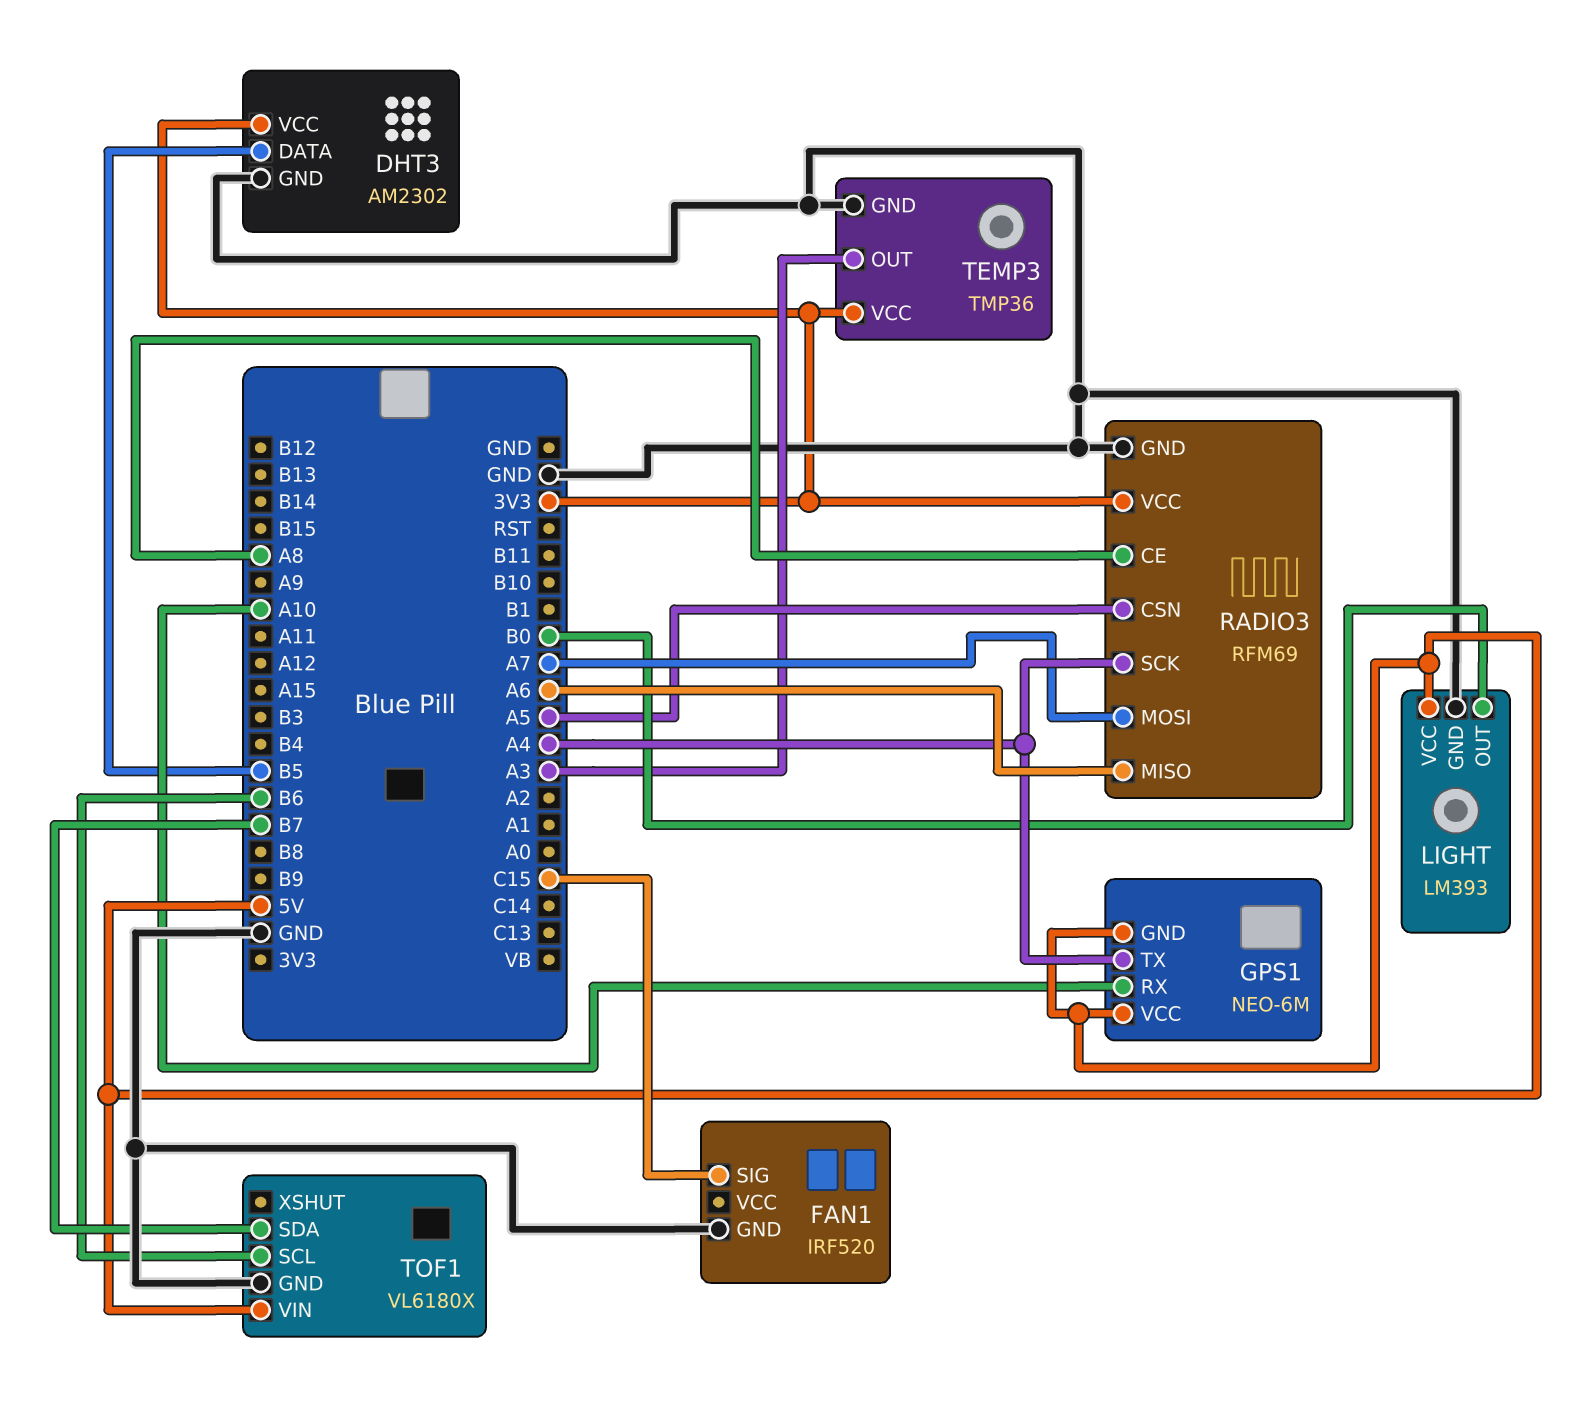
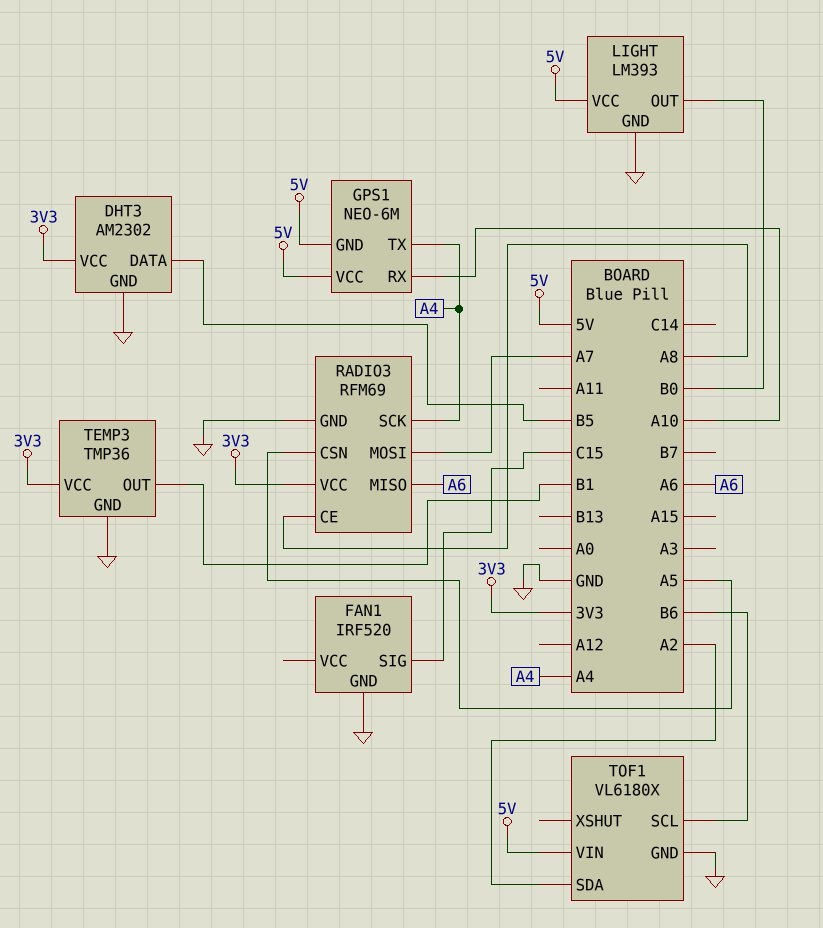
TEMP3 pin OUT: A3 -> B1
TOF1 pin SDA: B7 -> A2

